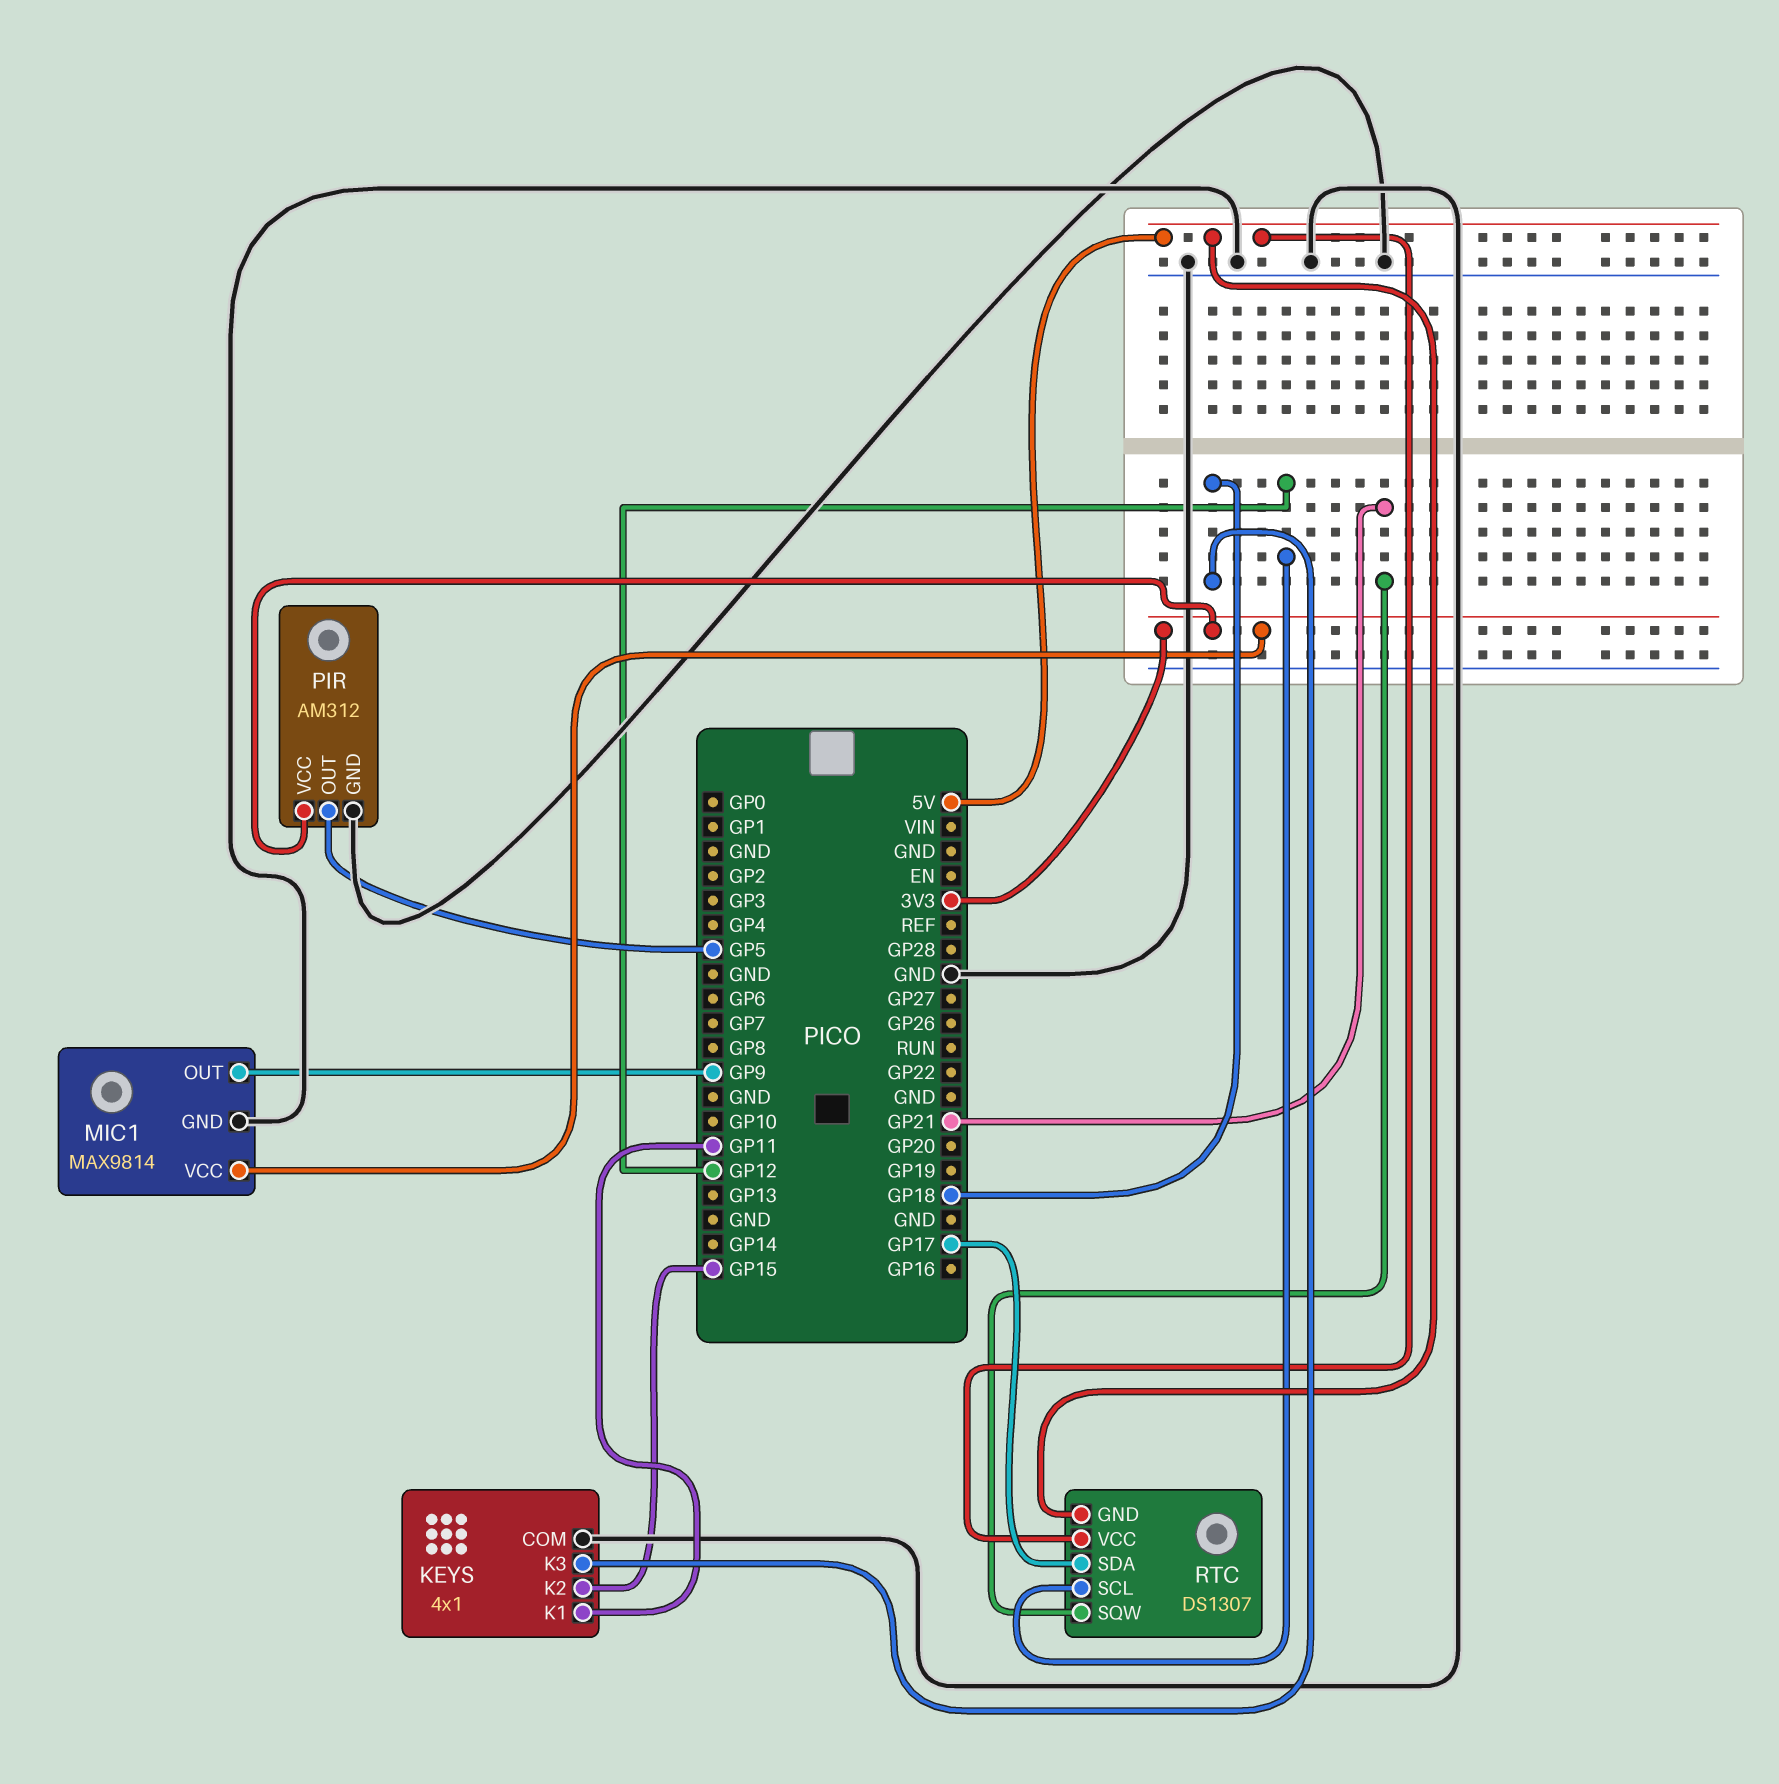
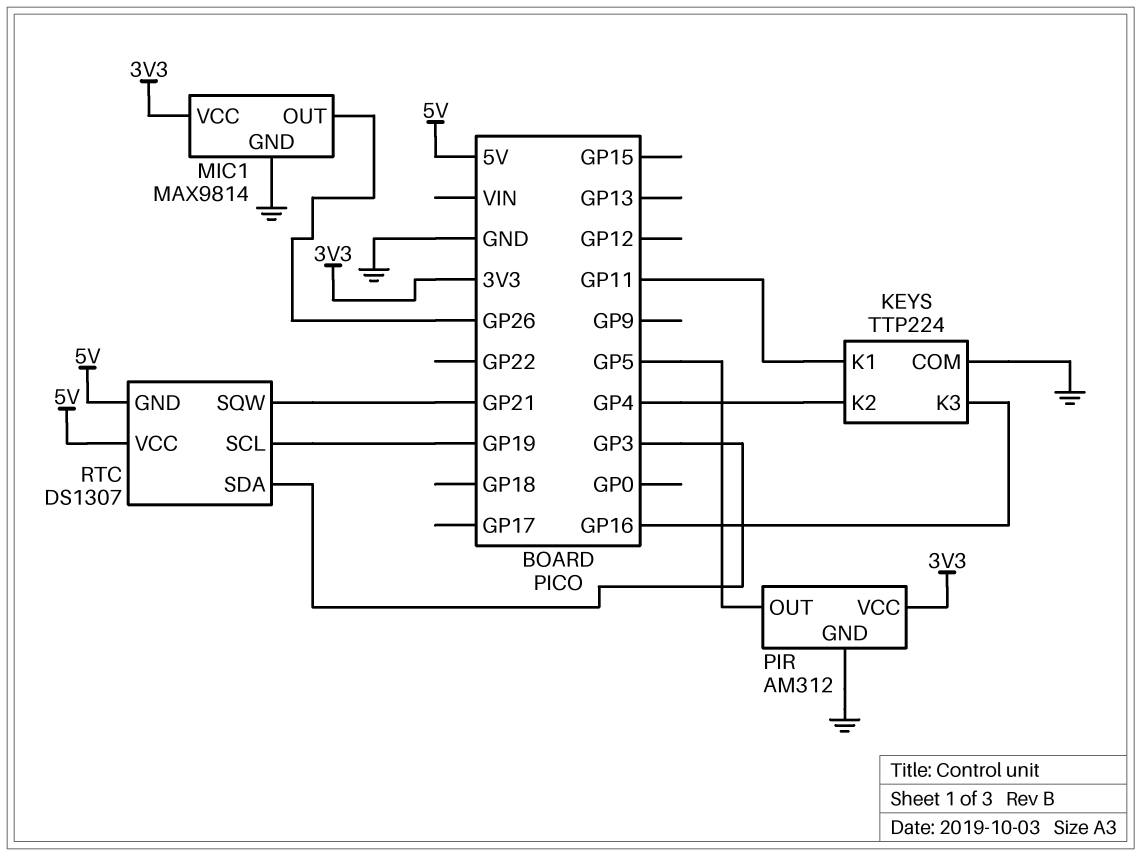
KEYS: 4x1 -> TTP224
KEYS pin K2: GP15 -> GP4
KEYS pin K3: GP18 -> GP16
MIC1 pin OUT: GP9 -> GP26
RTC pin SCL: GP12 -> GP19
RTC pin SDA: GP17 -> GP3

